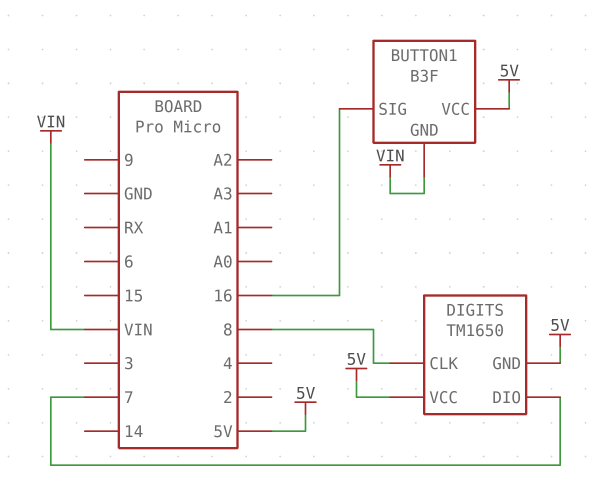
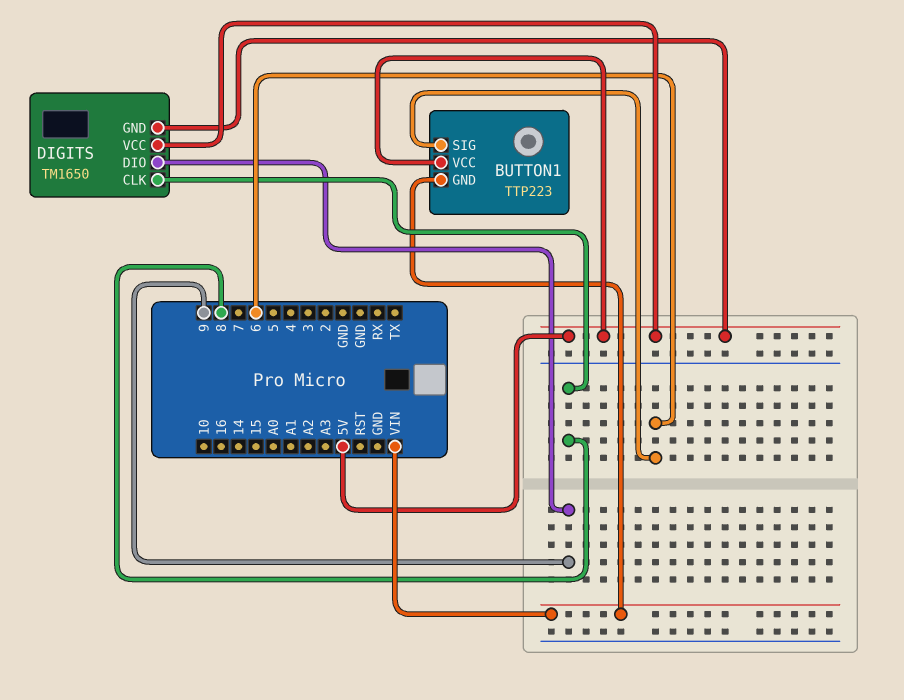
BUTTON1: B3F -> TTP223
BUTTON1 pin SIG: 16 -> 6
DIGITS pin DIO: 7 -> 9

